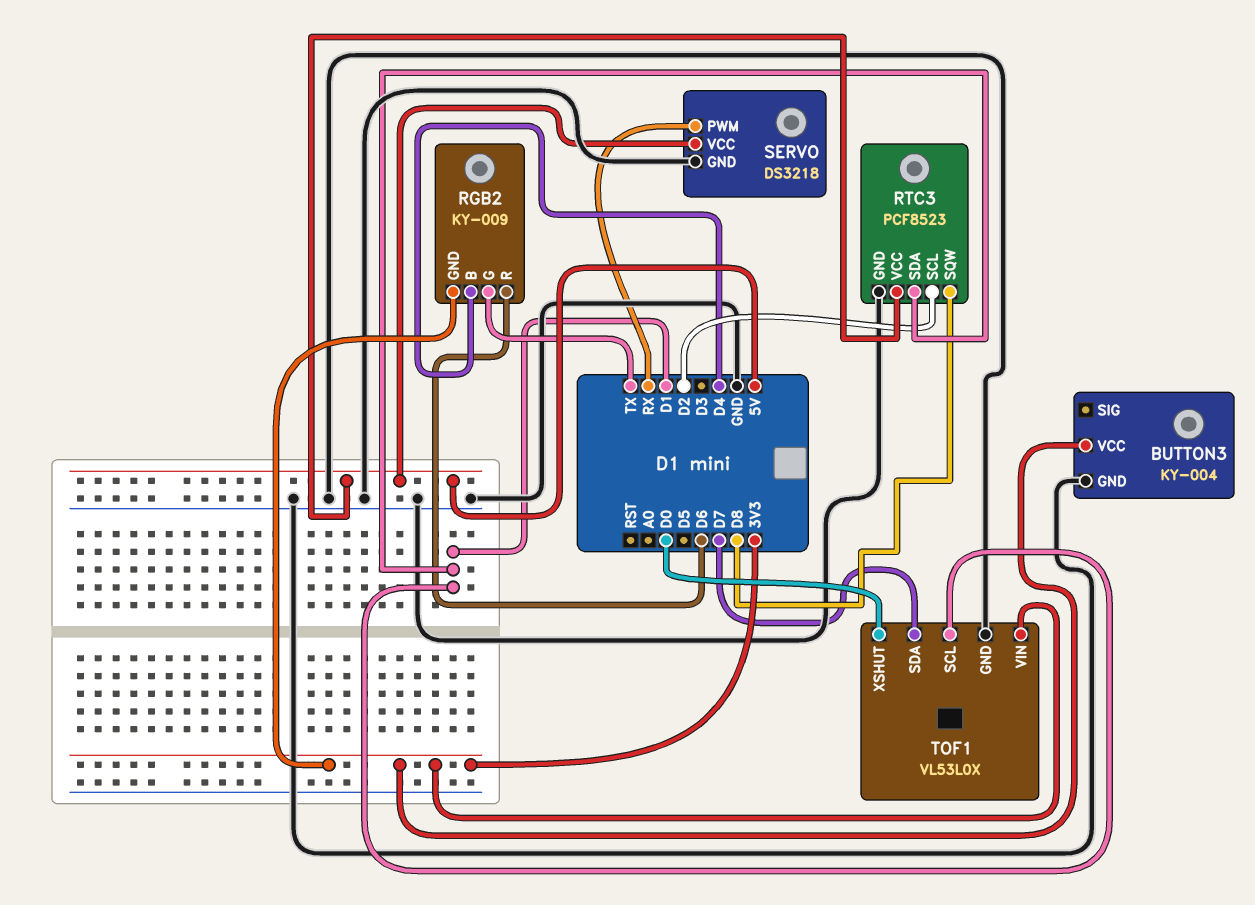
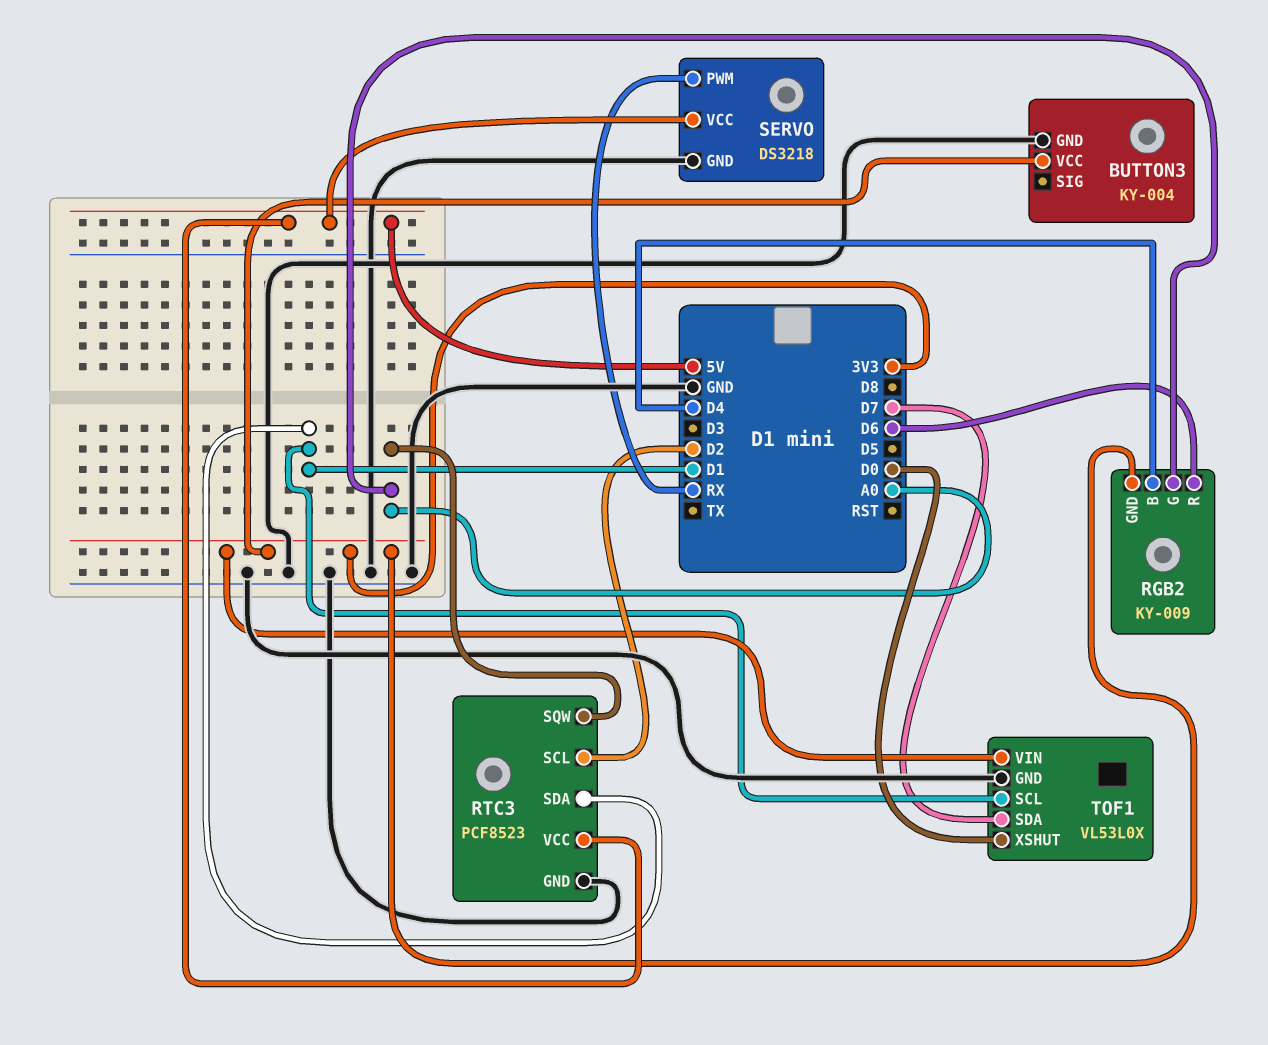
RGB2 pin G: TX -> A0
RTC3 pin SQW: D8 -> A0

